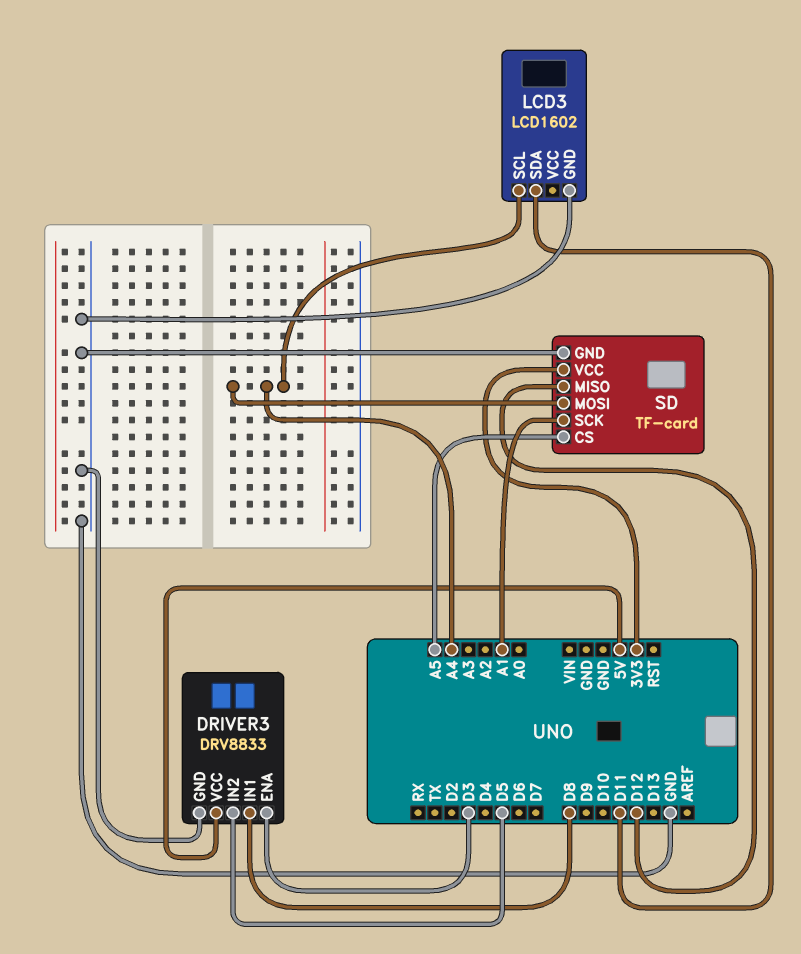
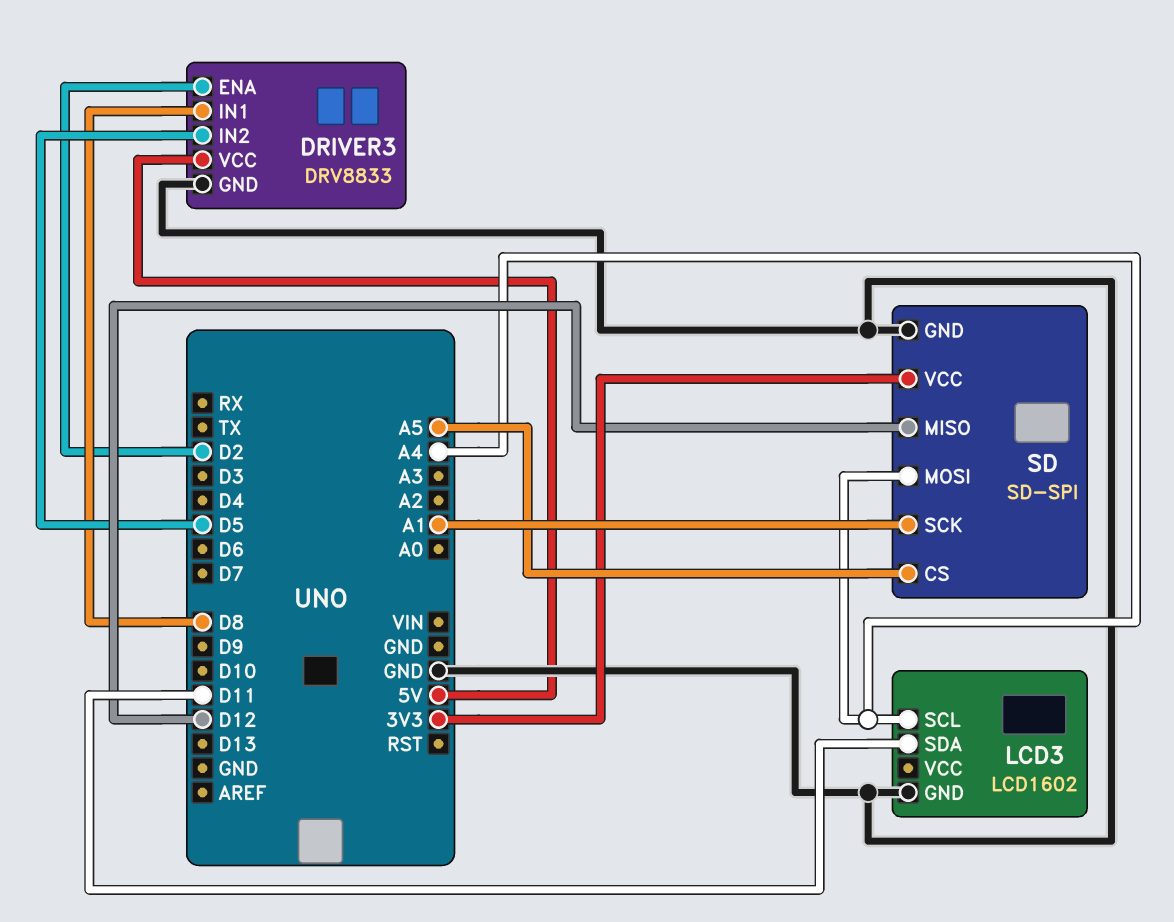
DRIVER3 pin ENA: D3 -> D2
SD: TF-card -> SD-SPI

